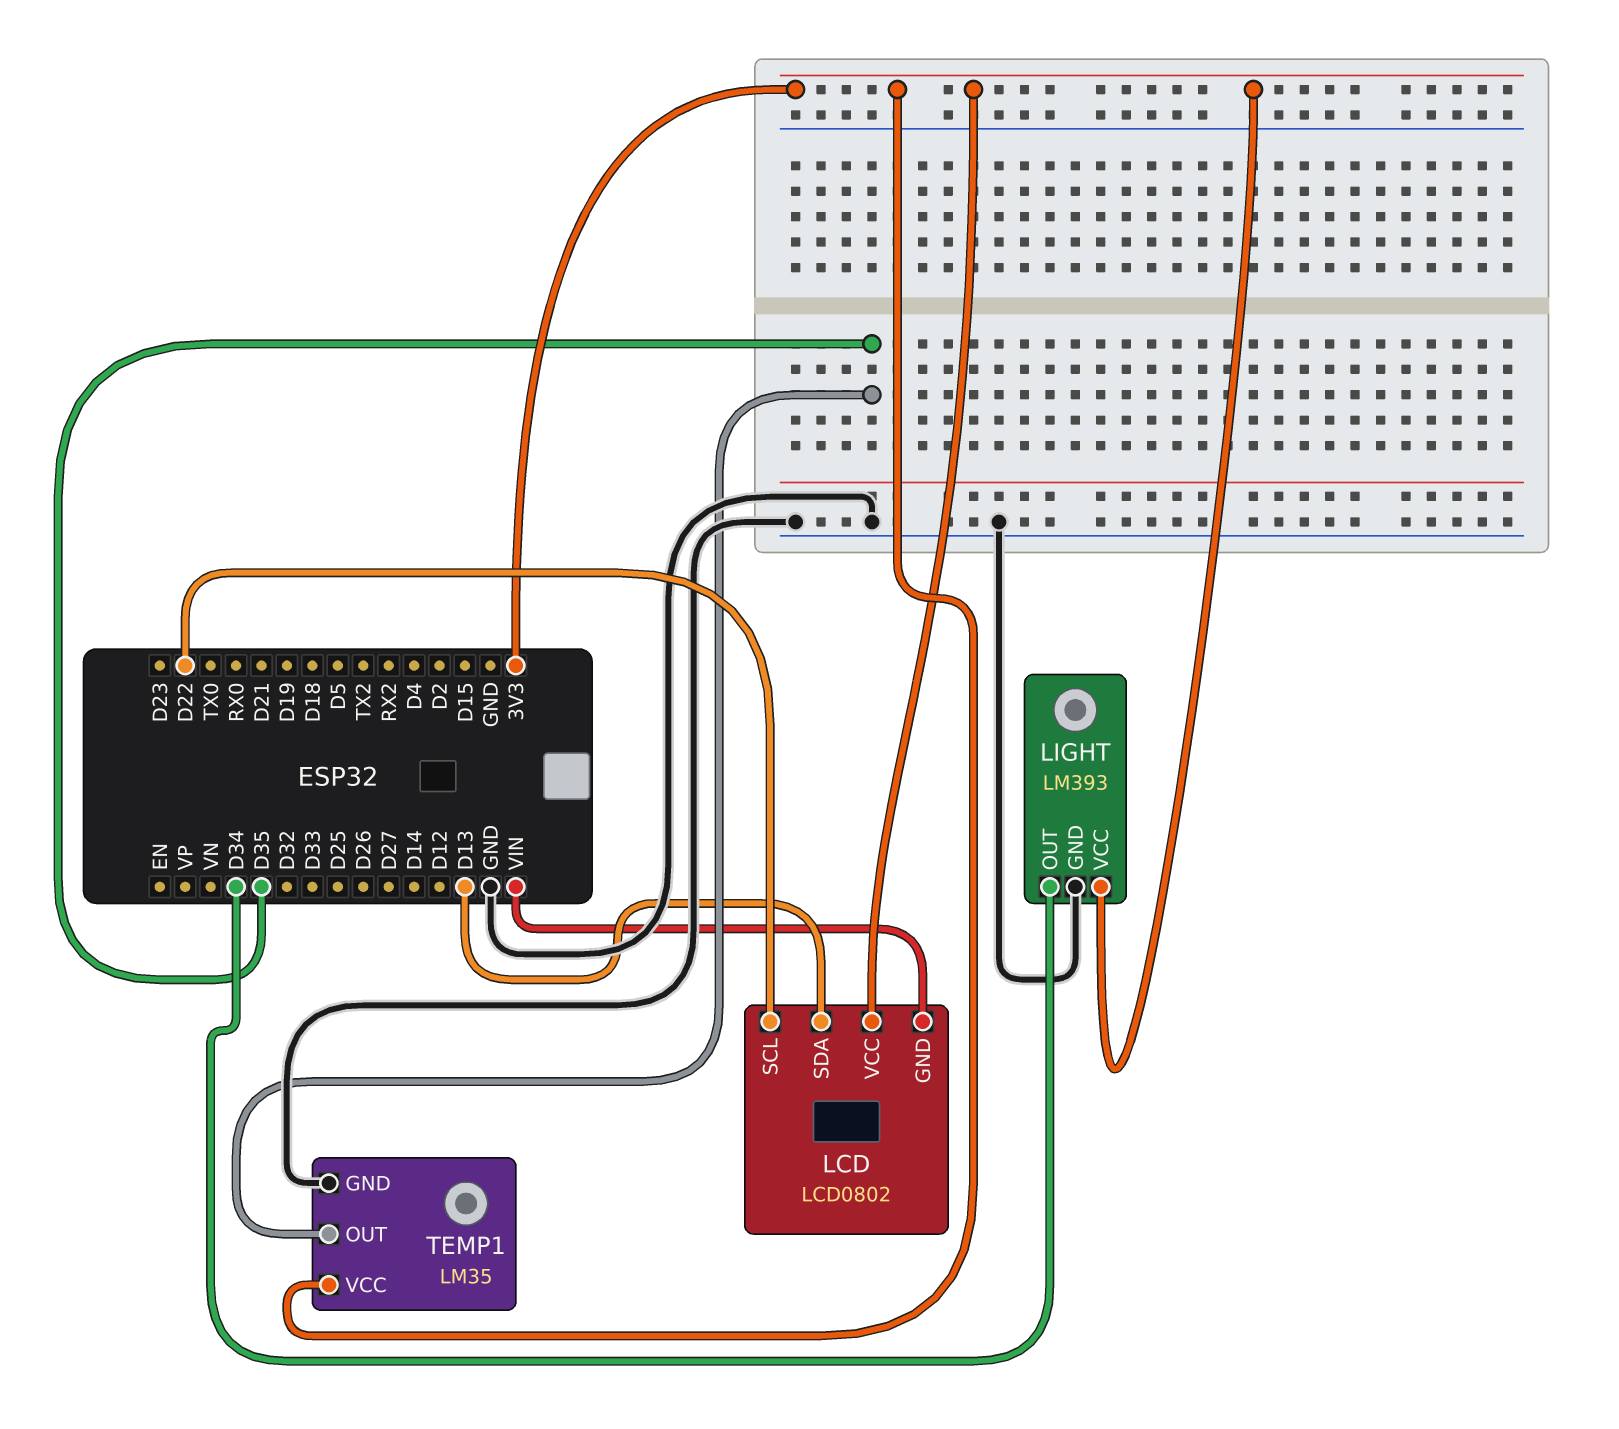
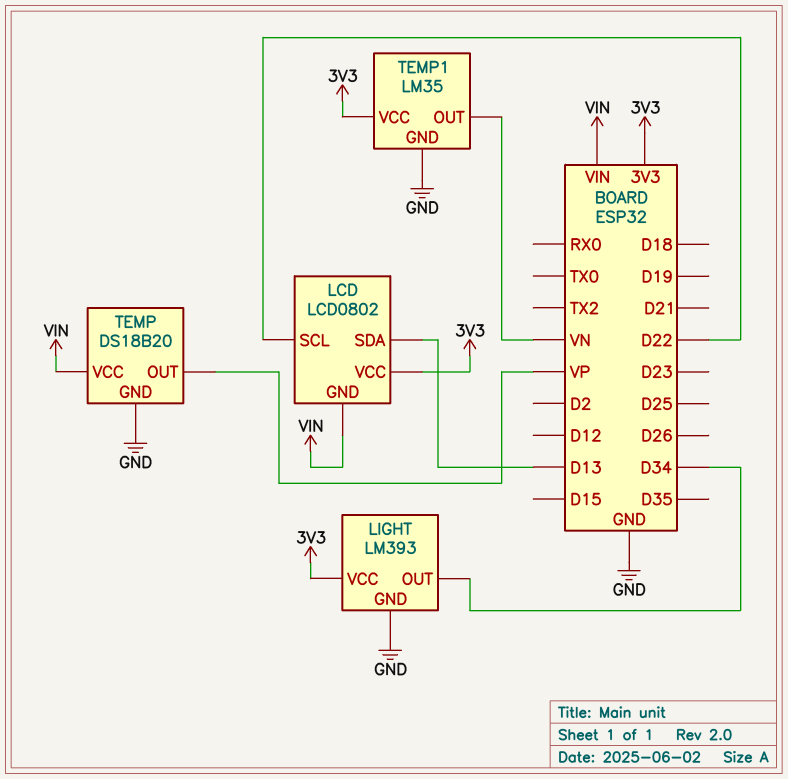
TEMP: none -> DS18B20
TEMP pin GND: none -> GND
TEMP pin OUT: none -> VP
TEMP pin VCC: none -> VIN
TEMP1 pin OUT: D35 -> VN

